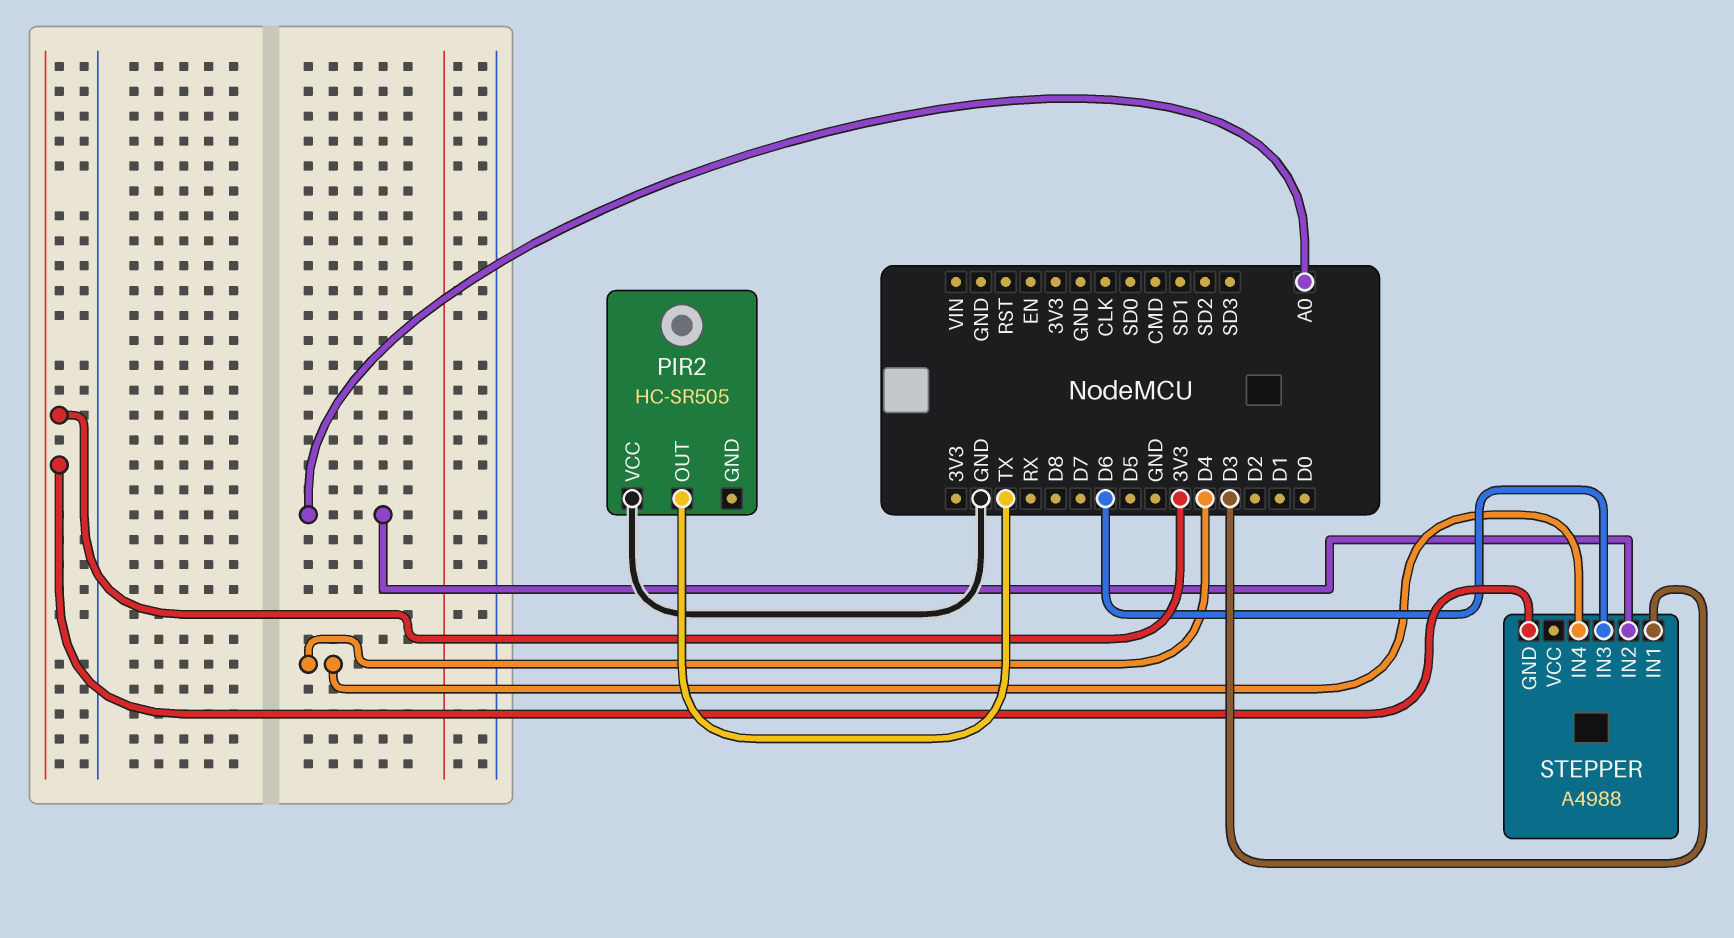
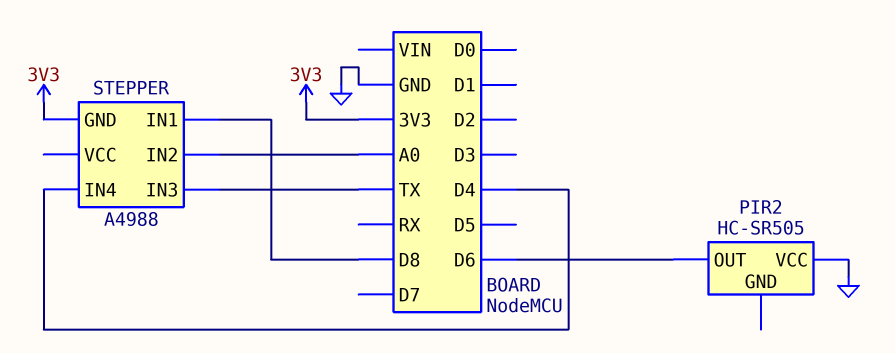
PIR2 pin OUT: TX -> D6
STEPPER pin IN1: D3 -> D8
STEPPER pin IN3: D6 -> TX

